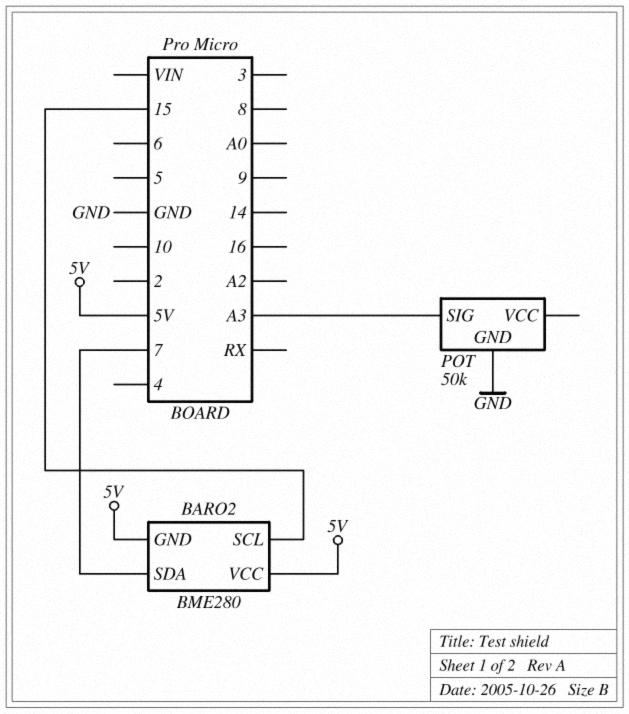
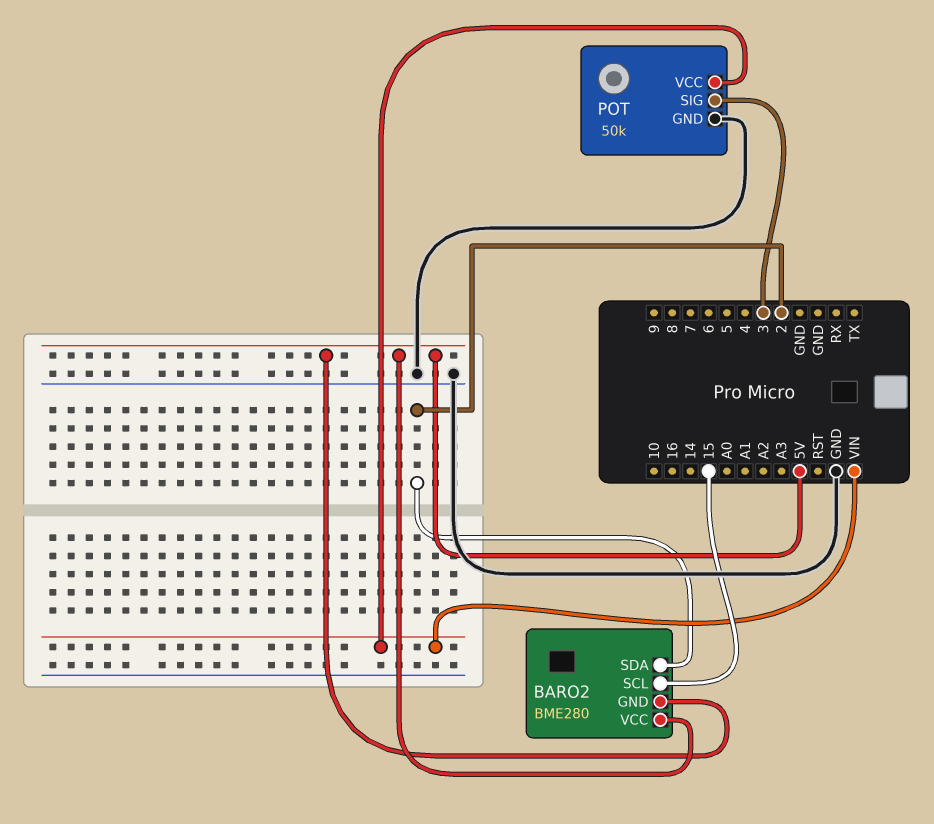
BARO2 pin SDA: 7 -> 2
POT pin SIG: A3 -> 3
POT pin VCC: none -> VIN

